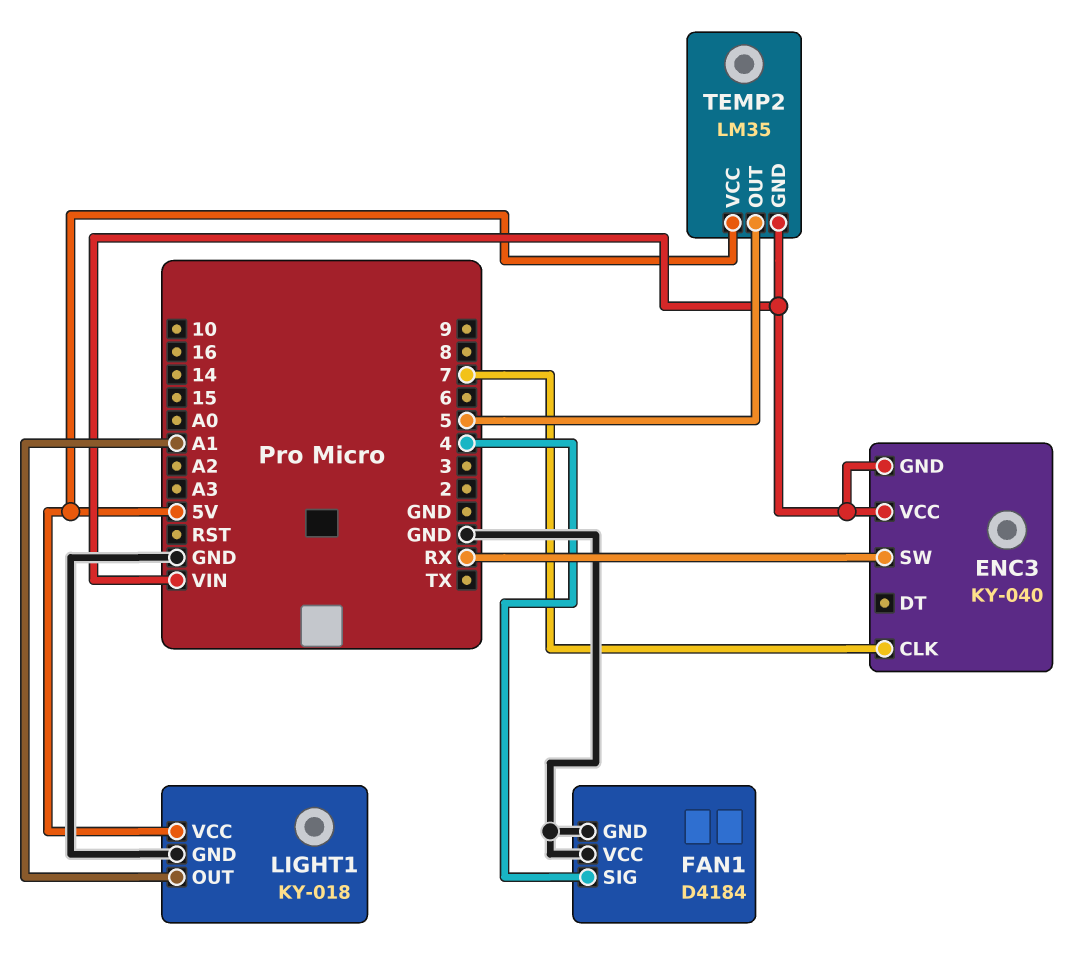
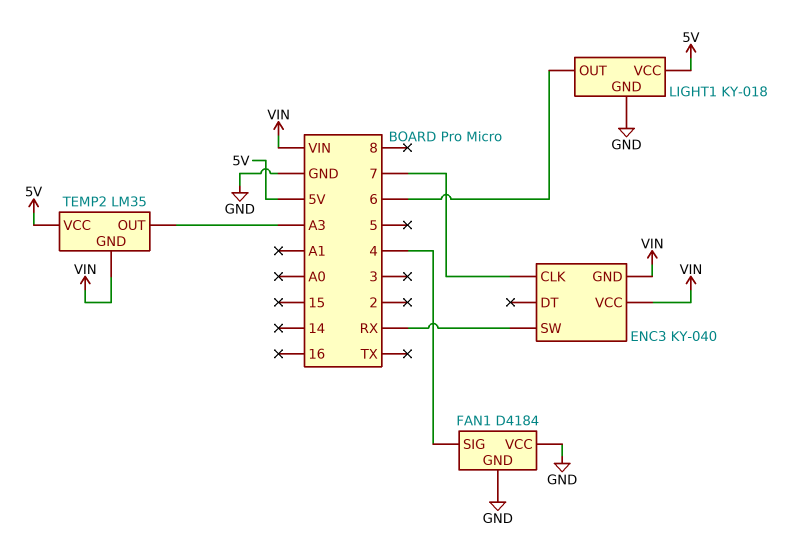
LIGHT1 pin OUT: A1 -> 6
TEMP2 pin OUT: 5 -> A3

